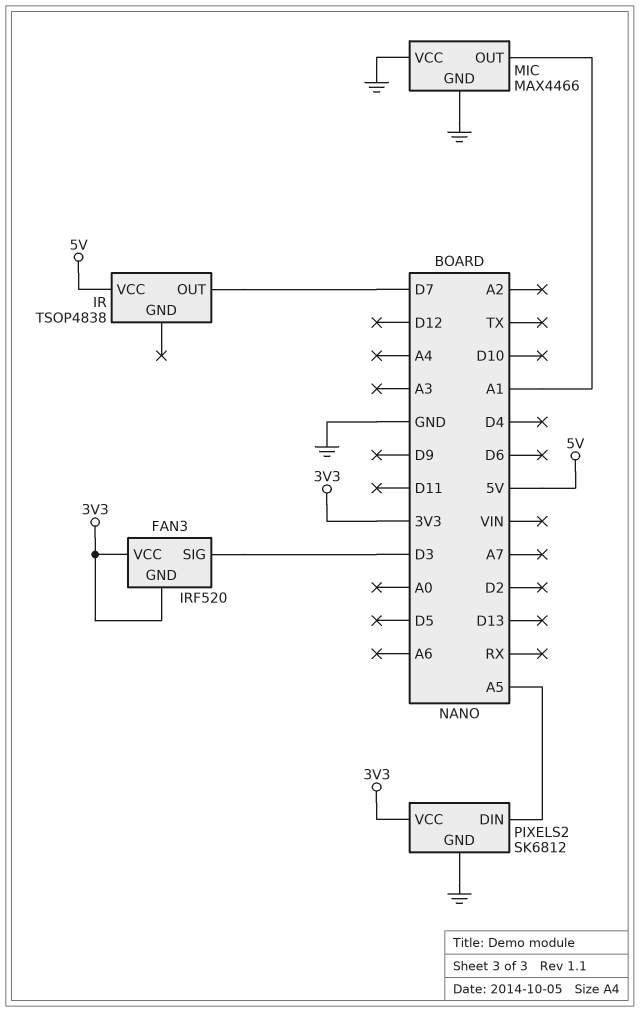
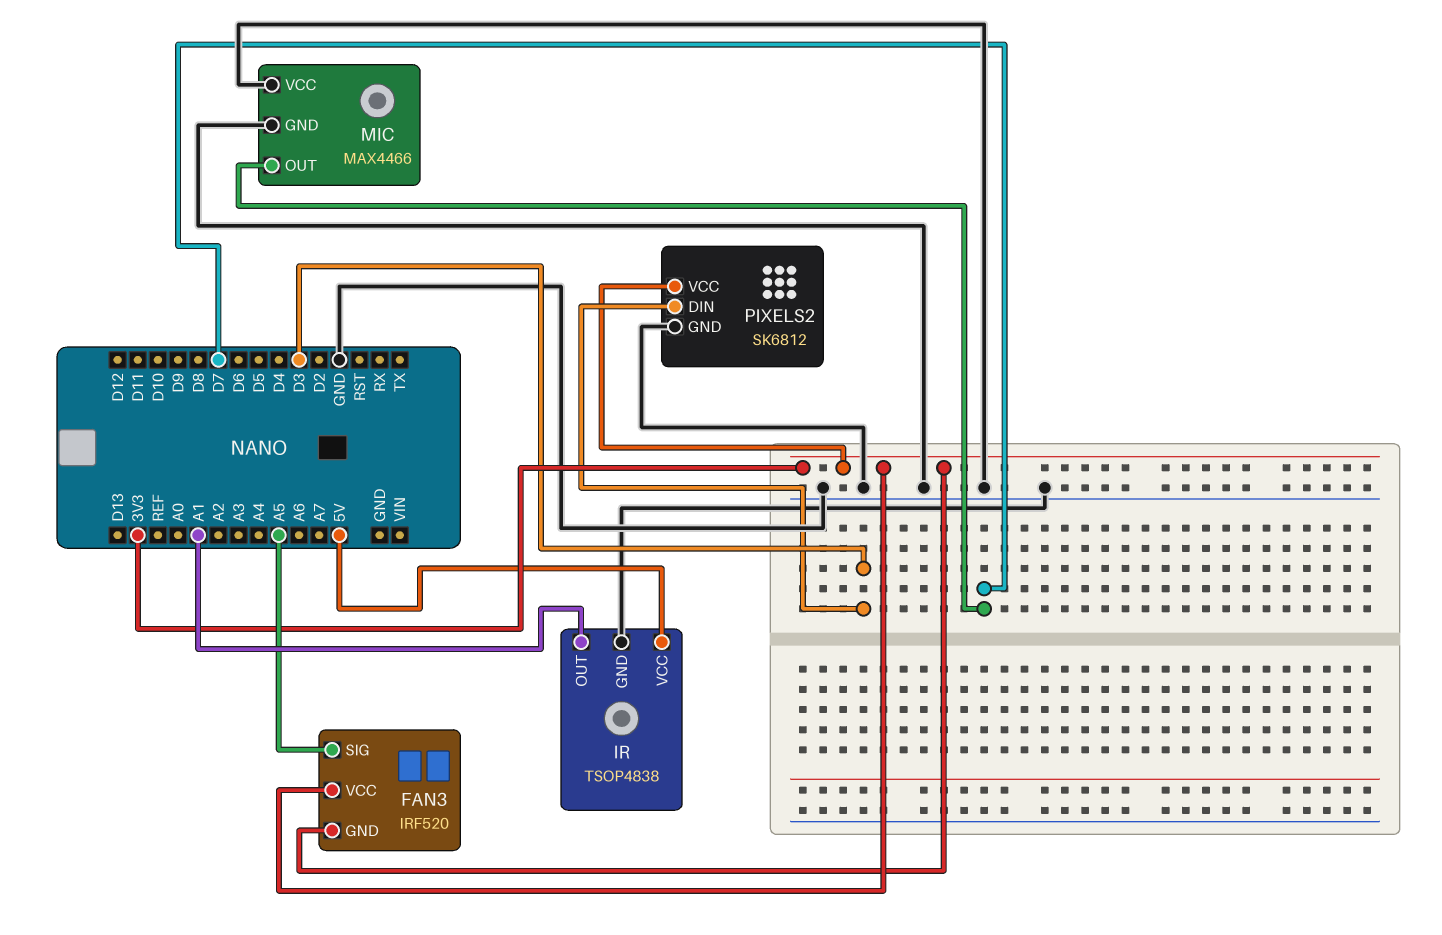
FAN3 pin SIG: D3 -> A5
IR pin GND: none -> GND
IR pin OUT: D7 -> A1
MIC pin OUT: A1 -> D7
PIXELS2 pin DIN: A5 -> D3

